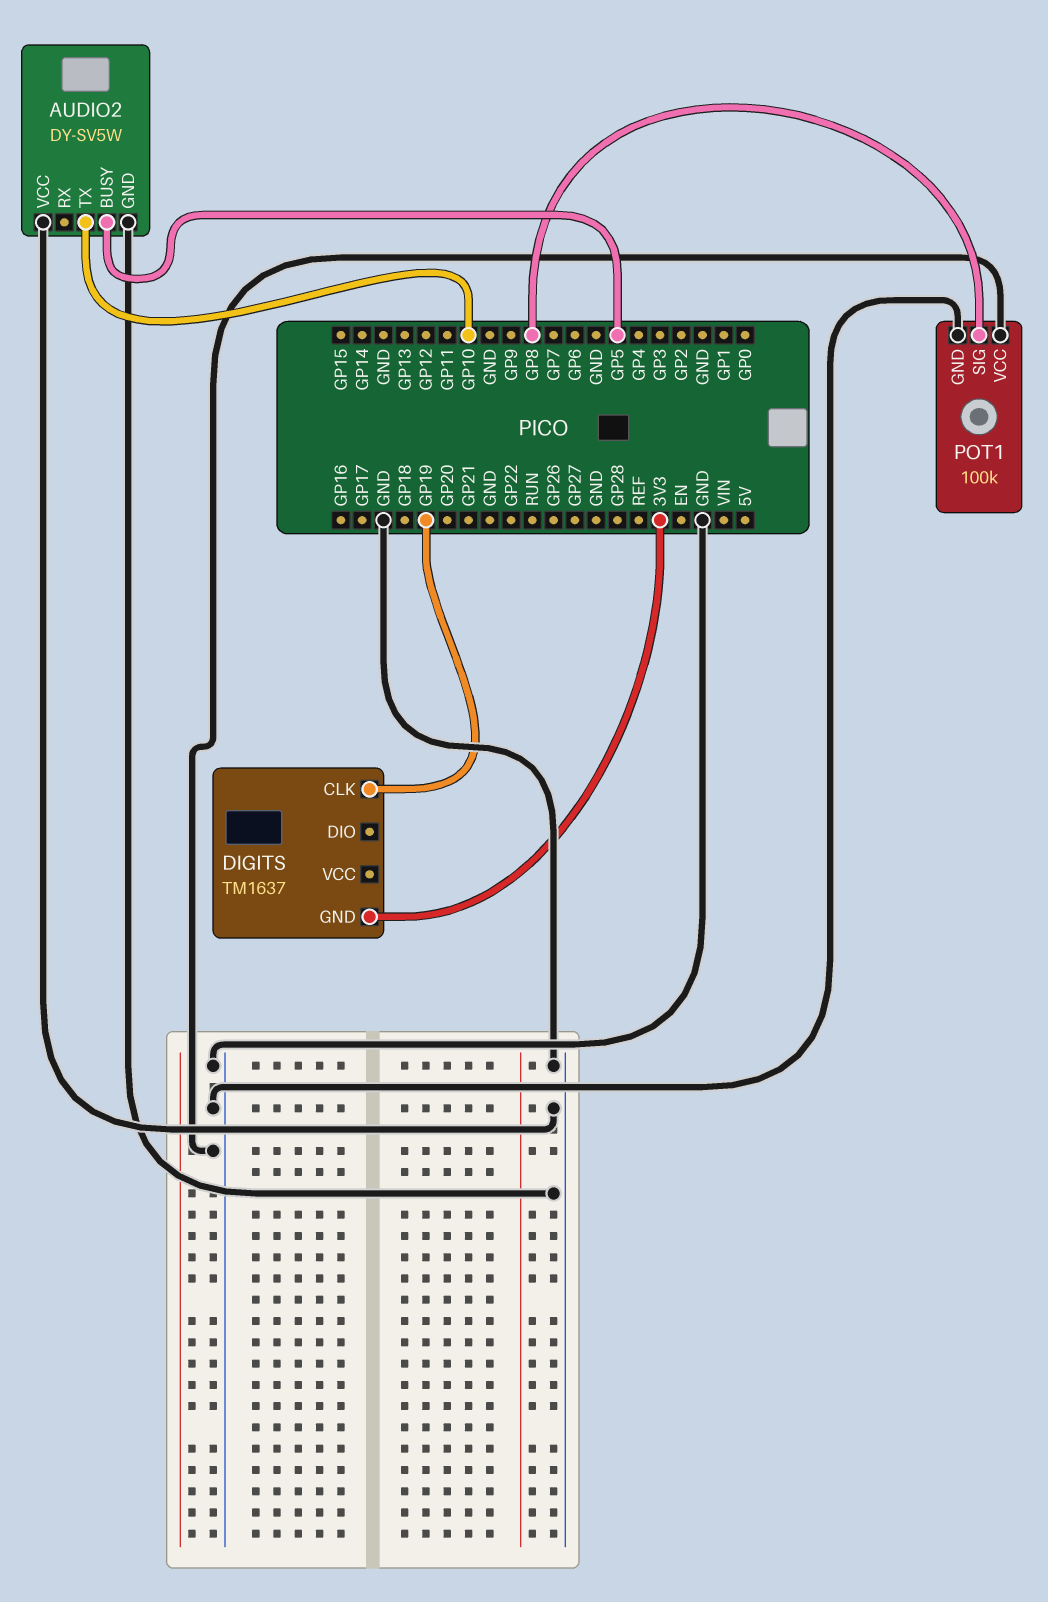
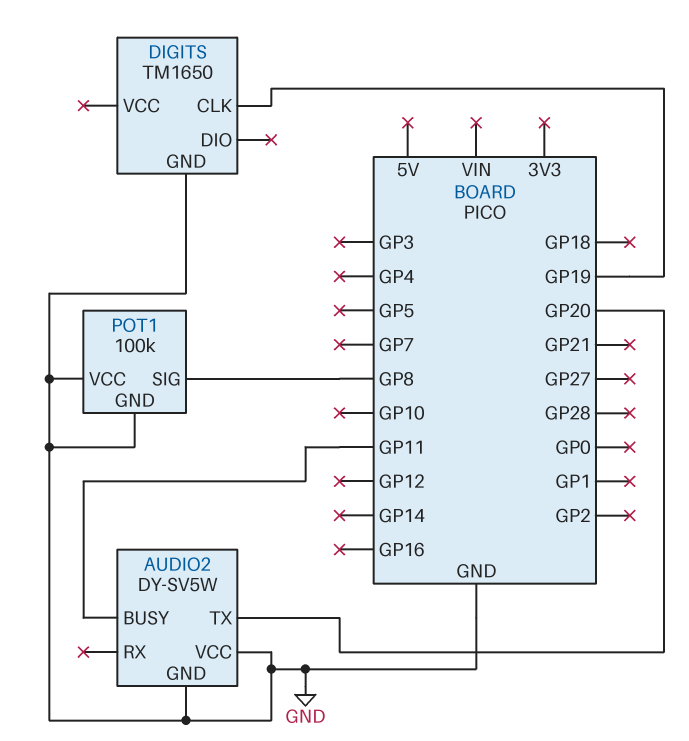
AUDIO2 pin BUSY: GP5 -> GP11
AUDIO2 pin TX: GP10 -> GP20
DIGITS: TM1637 -> TM1650
DIGITS pin GND: 3V3 -> GND

